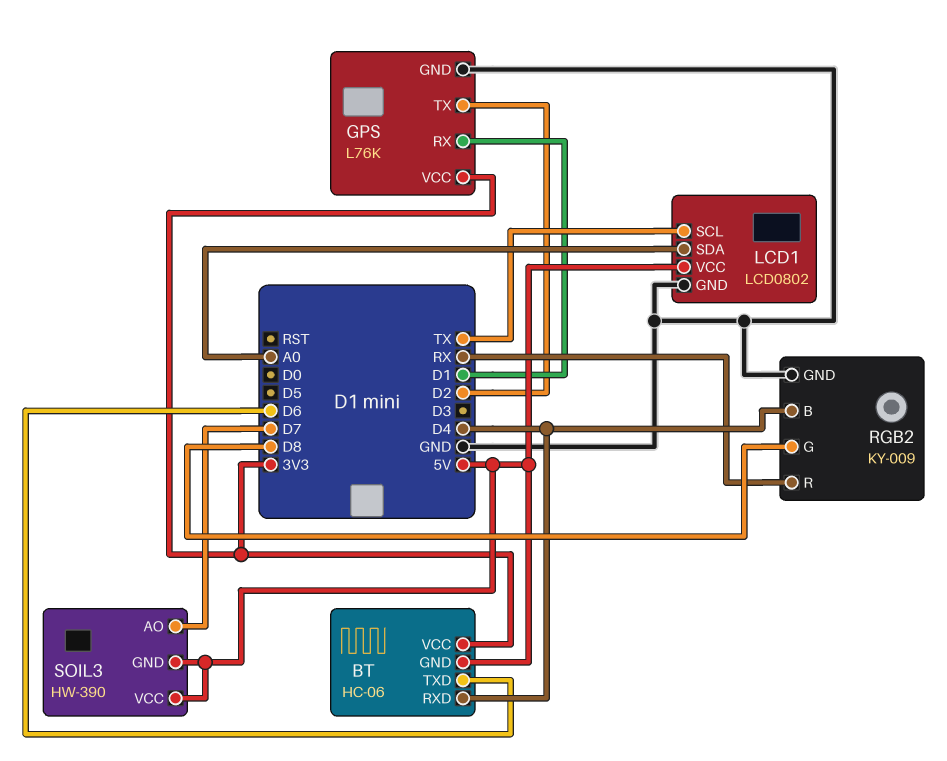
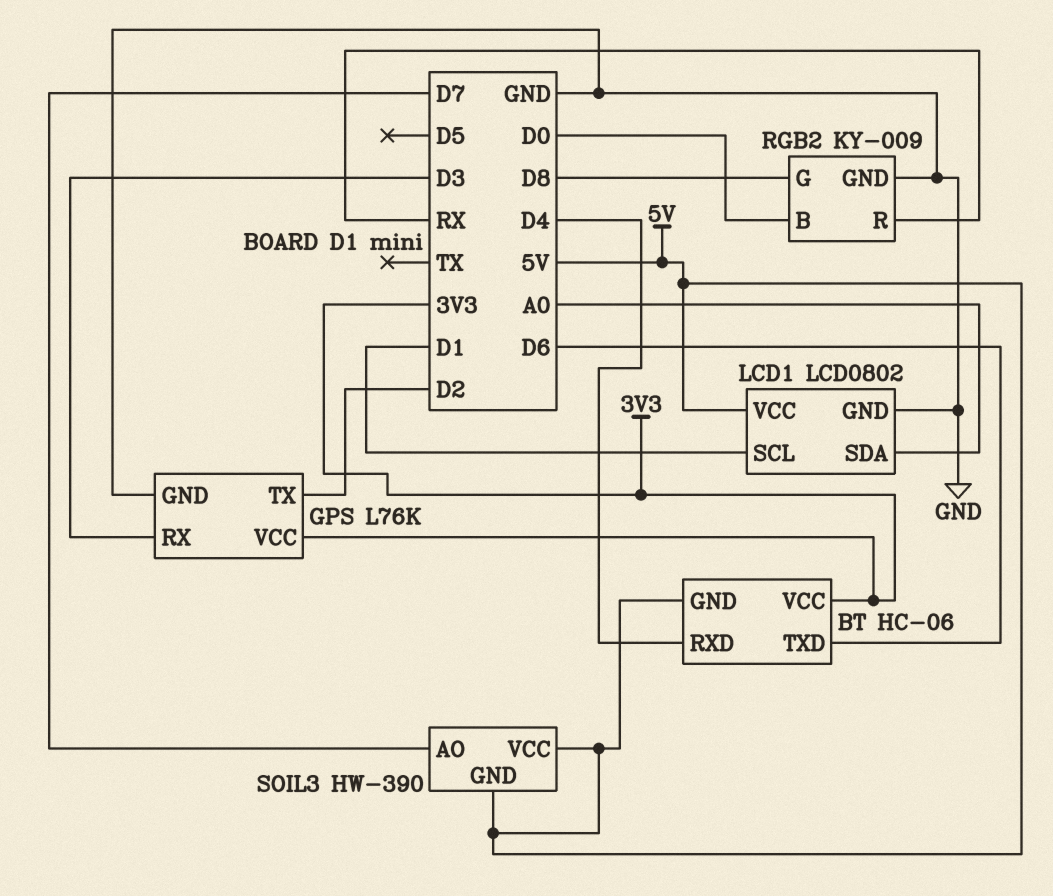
GPS pin RX: D1 -> D3
LCD1 pin SCL: TX -> D1
RGB2 pin B: D4 -> D0

